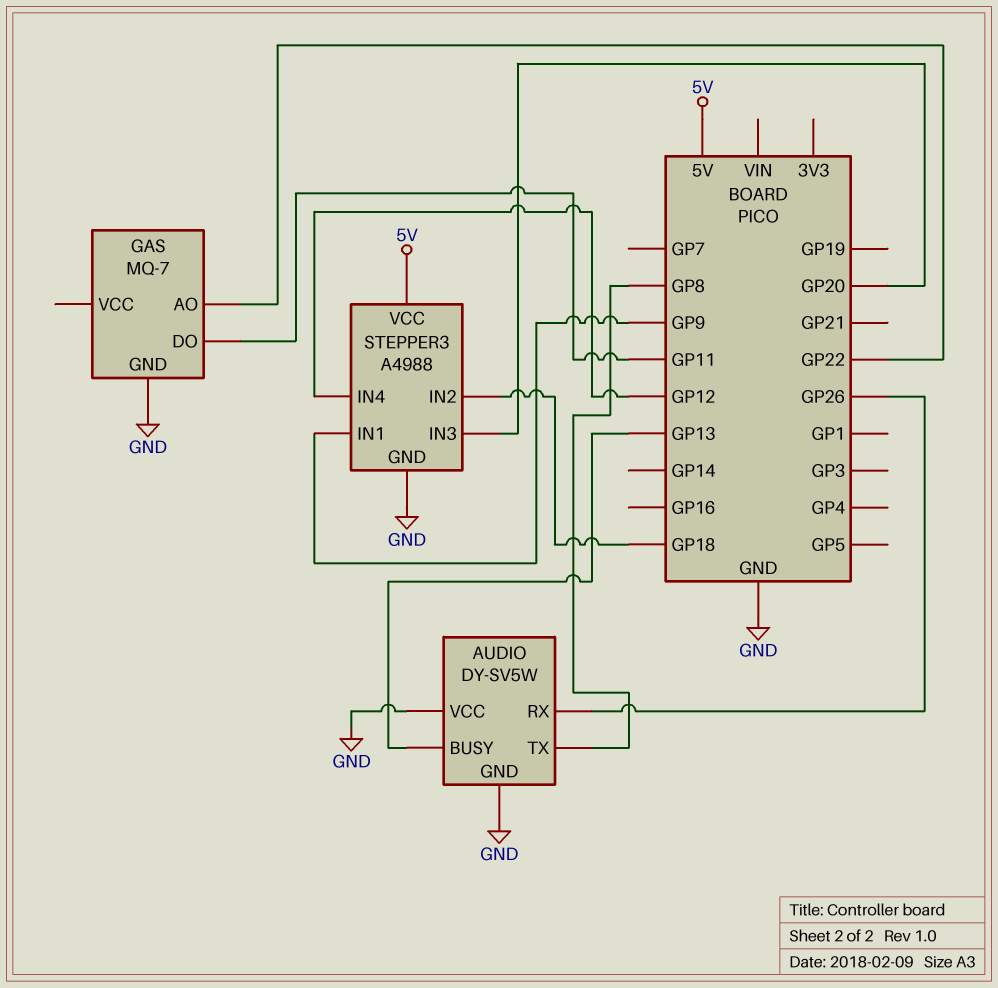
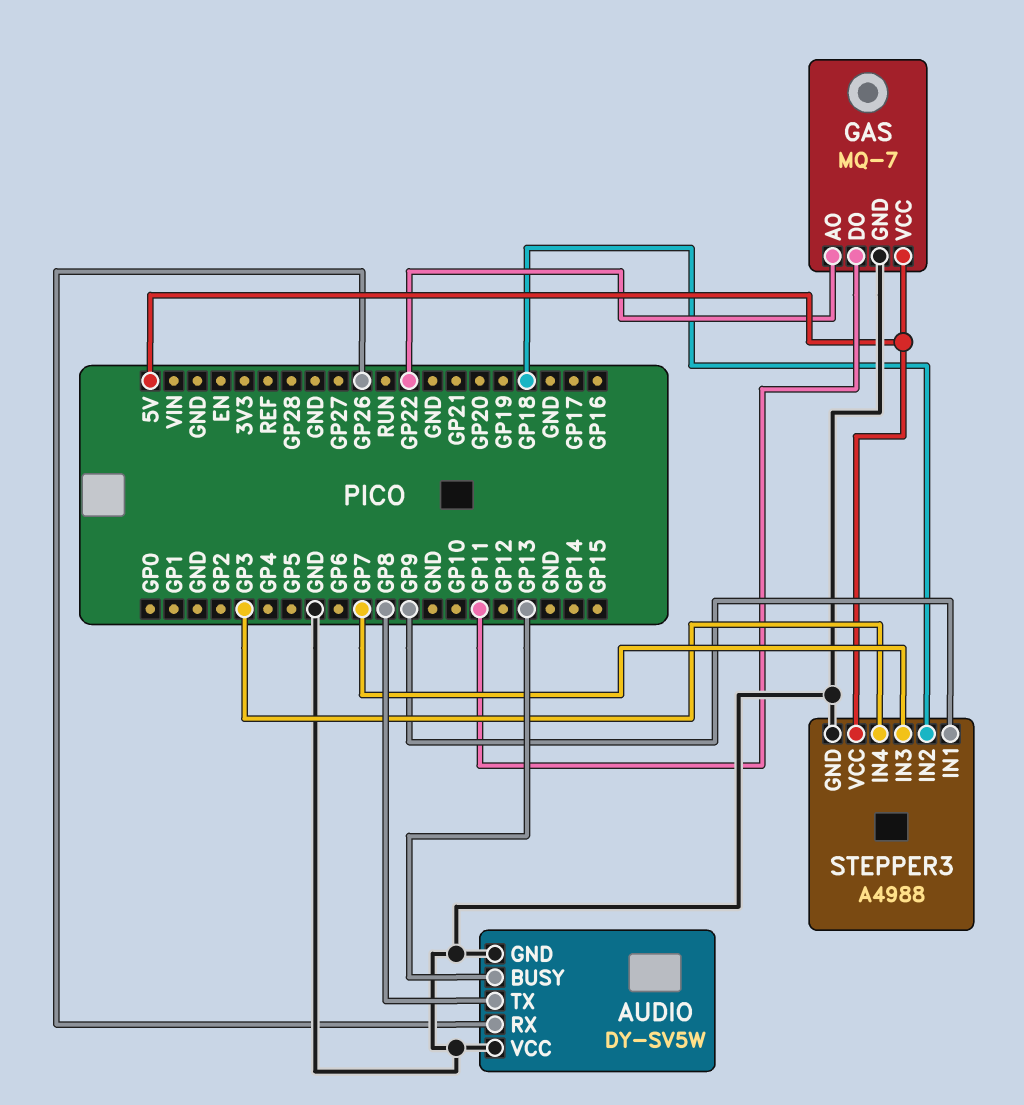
GAS pin VCC: none -> 5V
STEPPER3 pin IN3: GP20 -> GP7
STEPPER3 pin IN4: GP12 -> GP3

